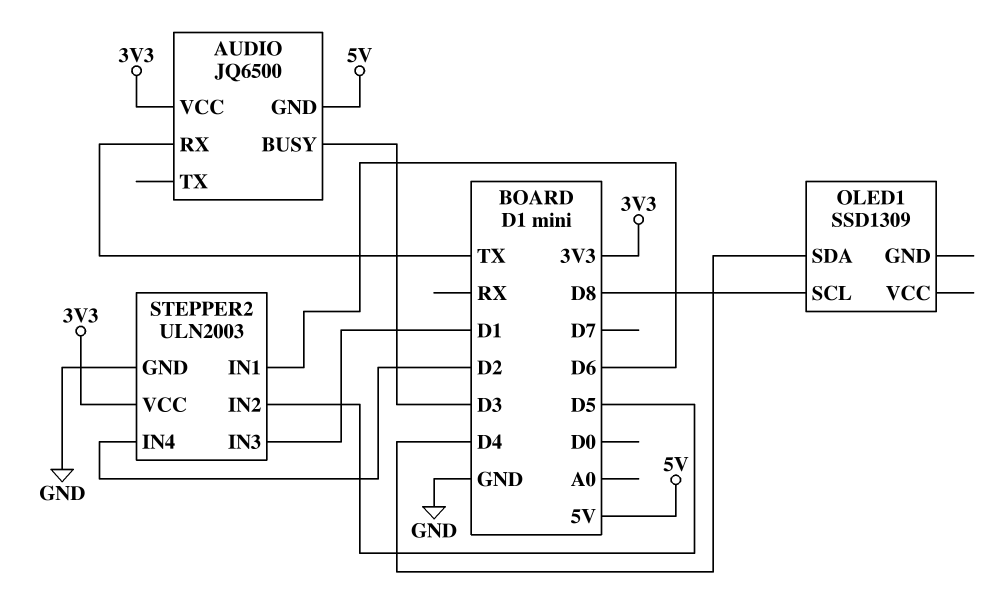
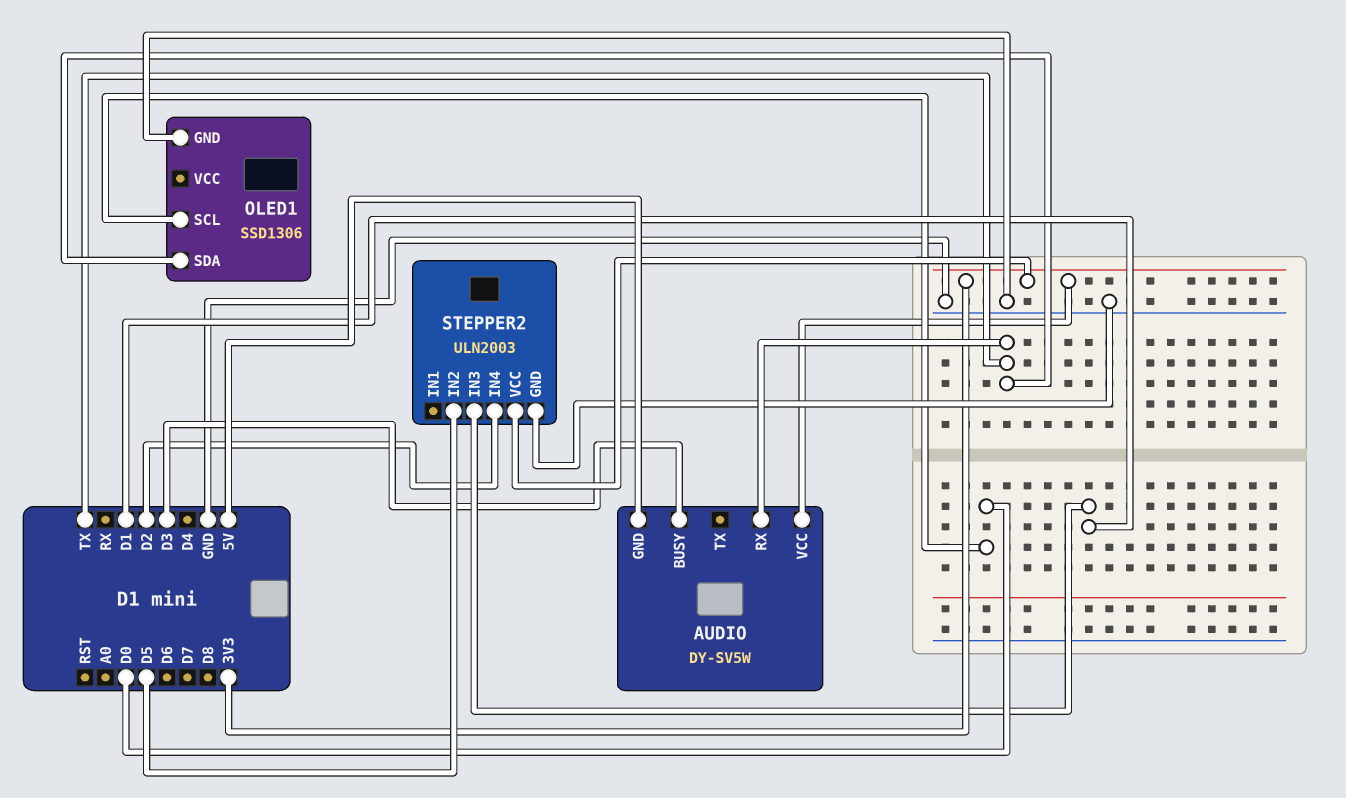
AUDIO: JQ6500 -> DY-SV5W
OLED1: SSD1309 -> SSD1306
OLED1 pin GND: none -> GND
OLED1 pin SCL: D8 -> D0
OLED1 pin SDA: D4 -> TX
STEPPER2 pin IN1: D6 -> none

